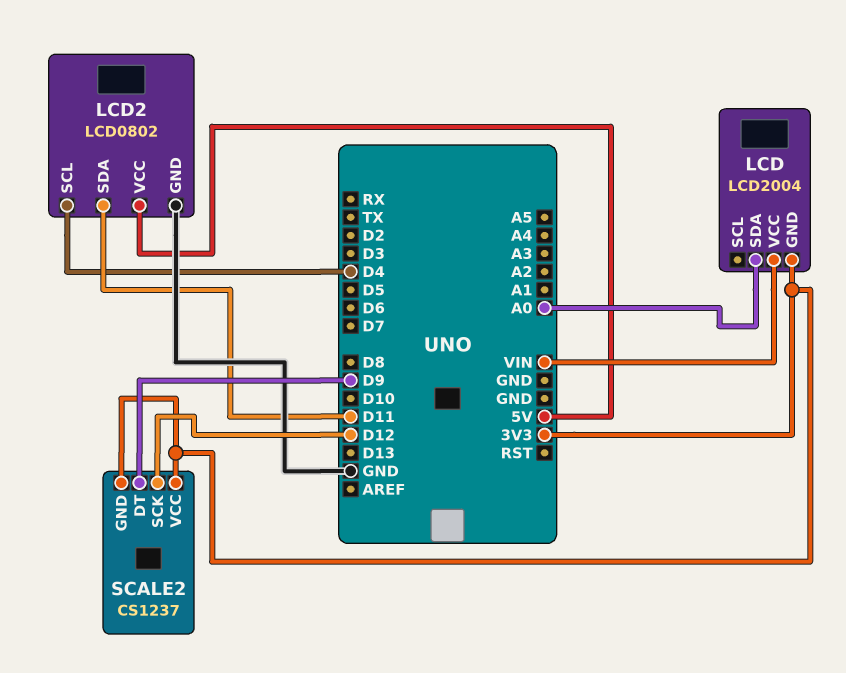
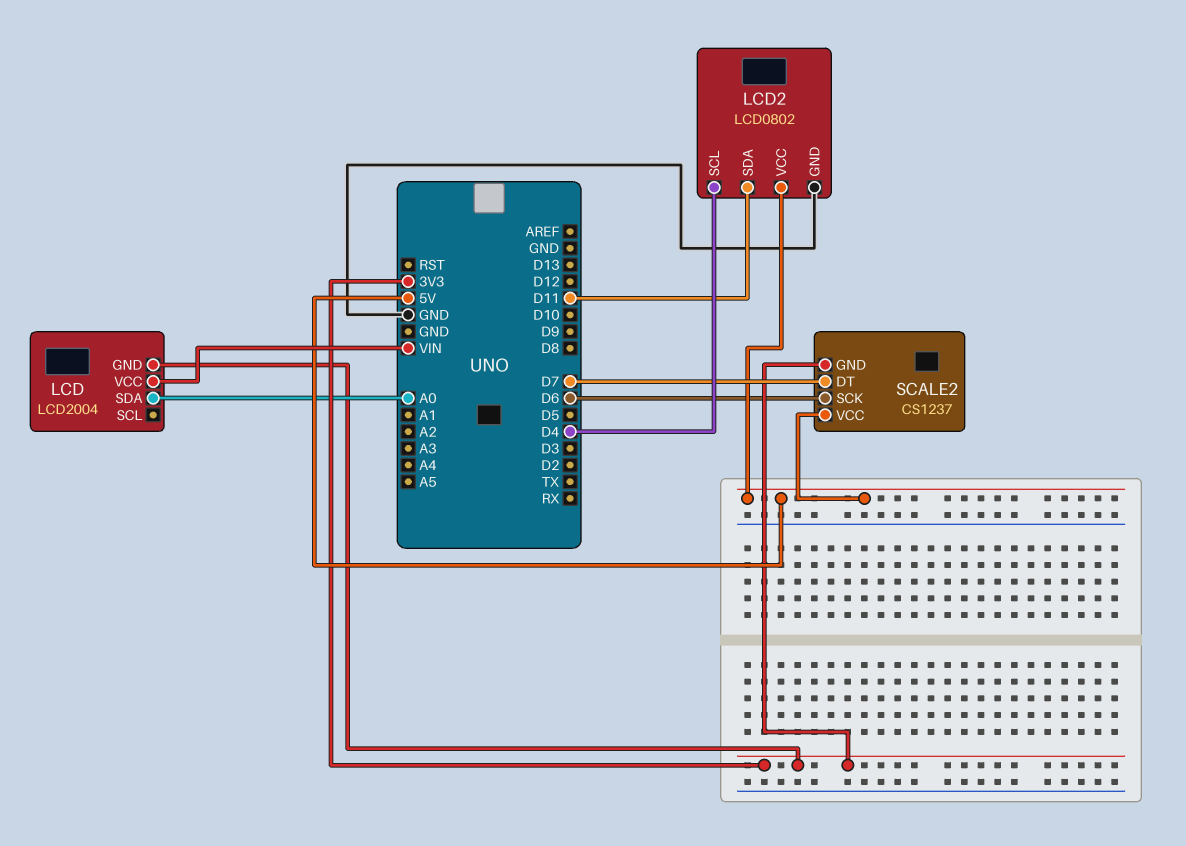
SCALE2 pin DT: D9 -> D7
SCALE2 pin SCK: D12 -> D6
SCALE2 pin VCC: 3V3 -> 5V

